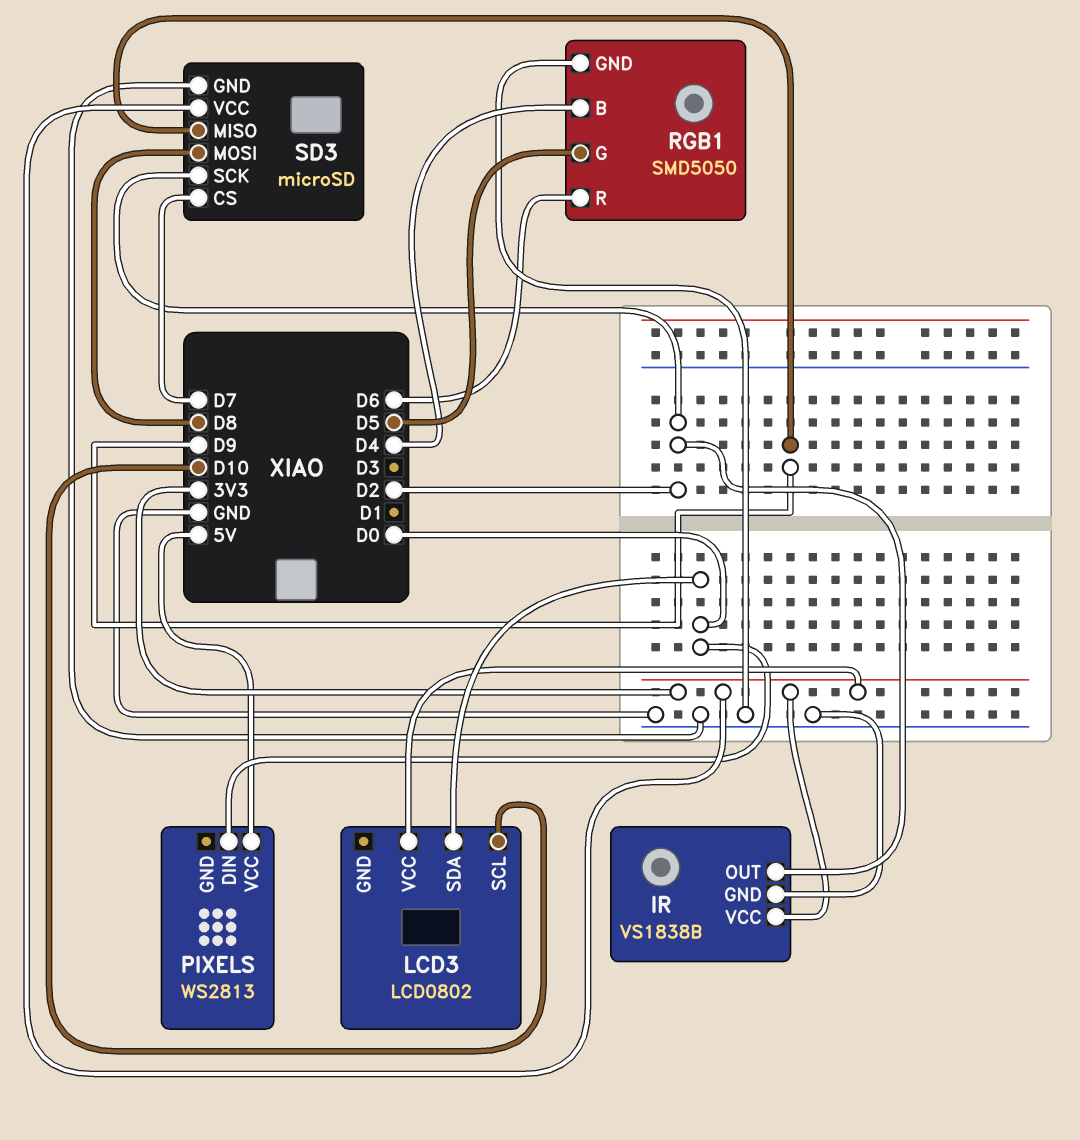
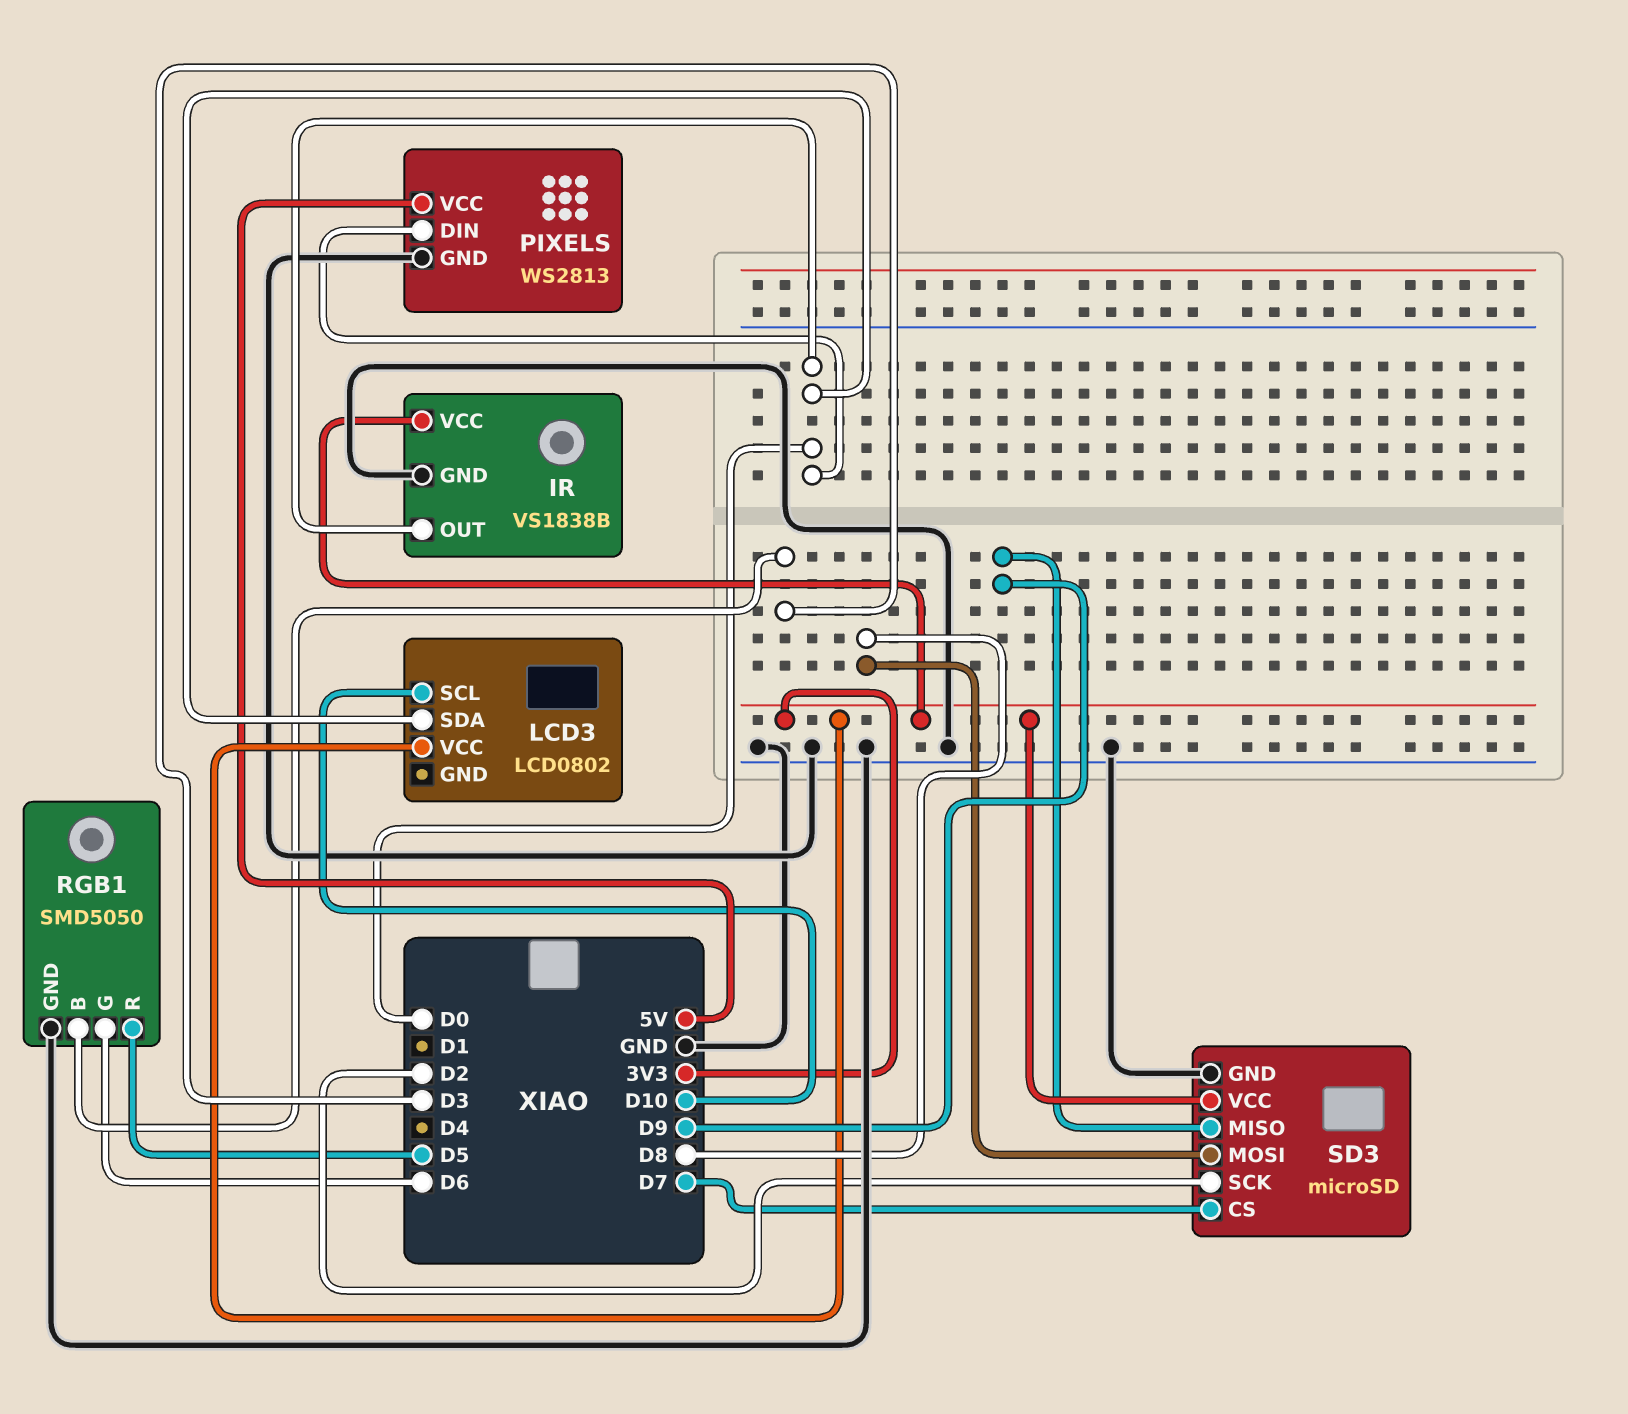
IR pin OUT: D2 -> D0
PIXELS pin GND: none -> GND
RGB1 pin B: D4 -> D3
RGB1 pin G: D5 -> D6
RGB1 pin R: D6 -> D5

